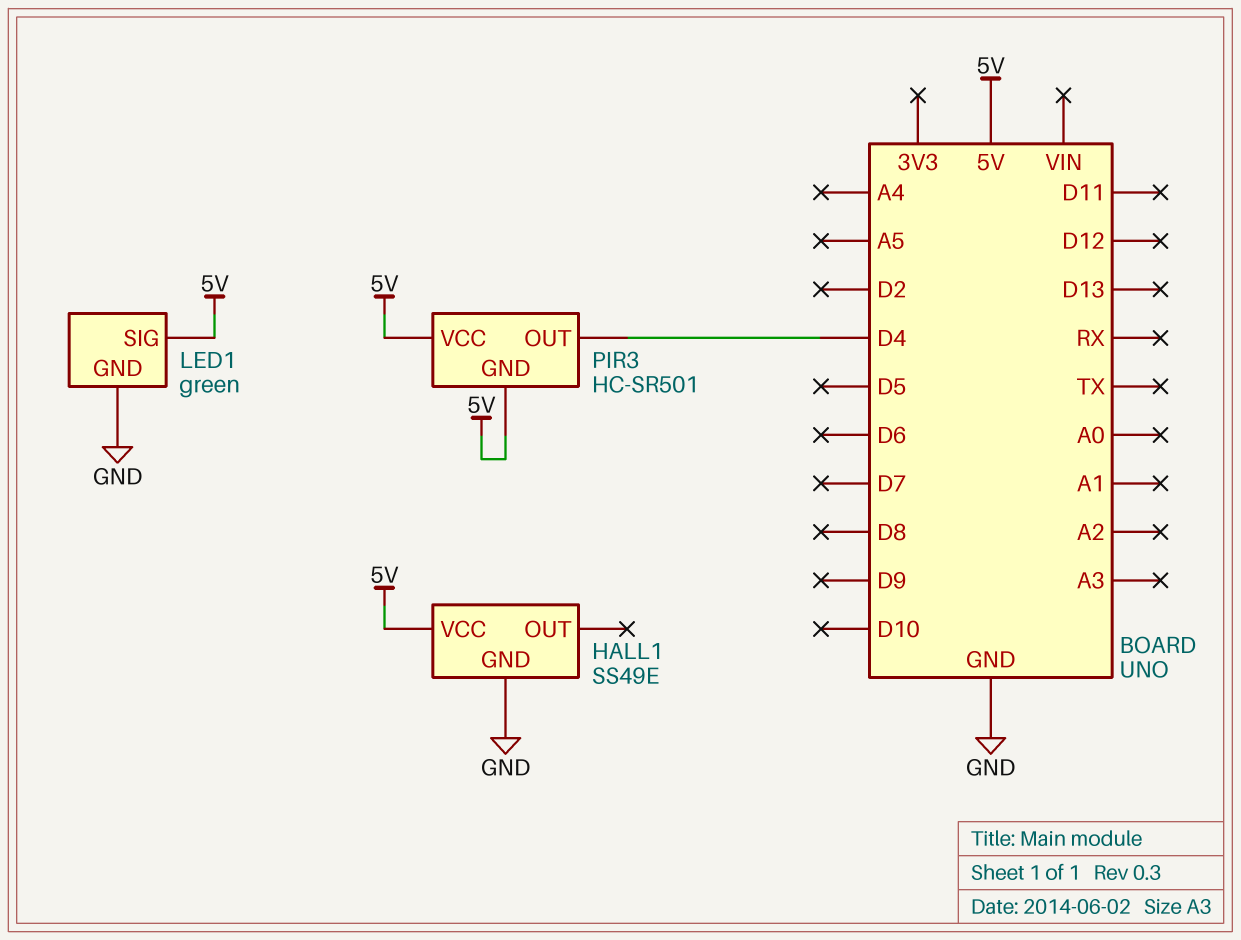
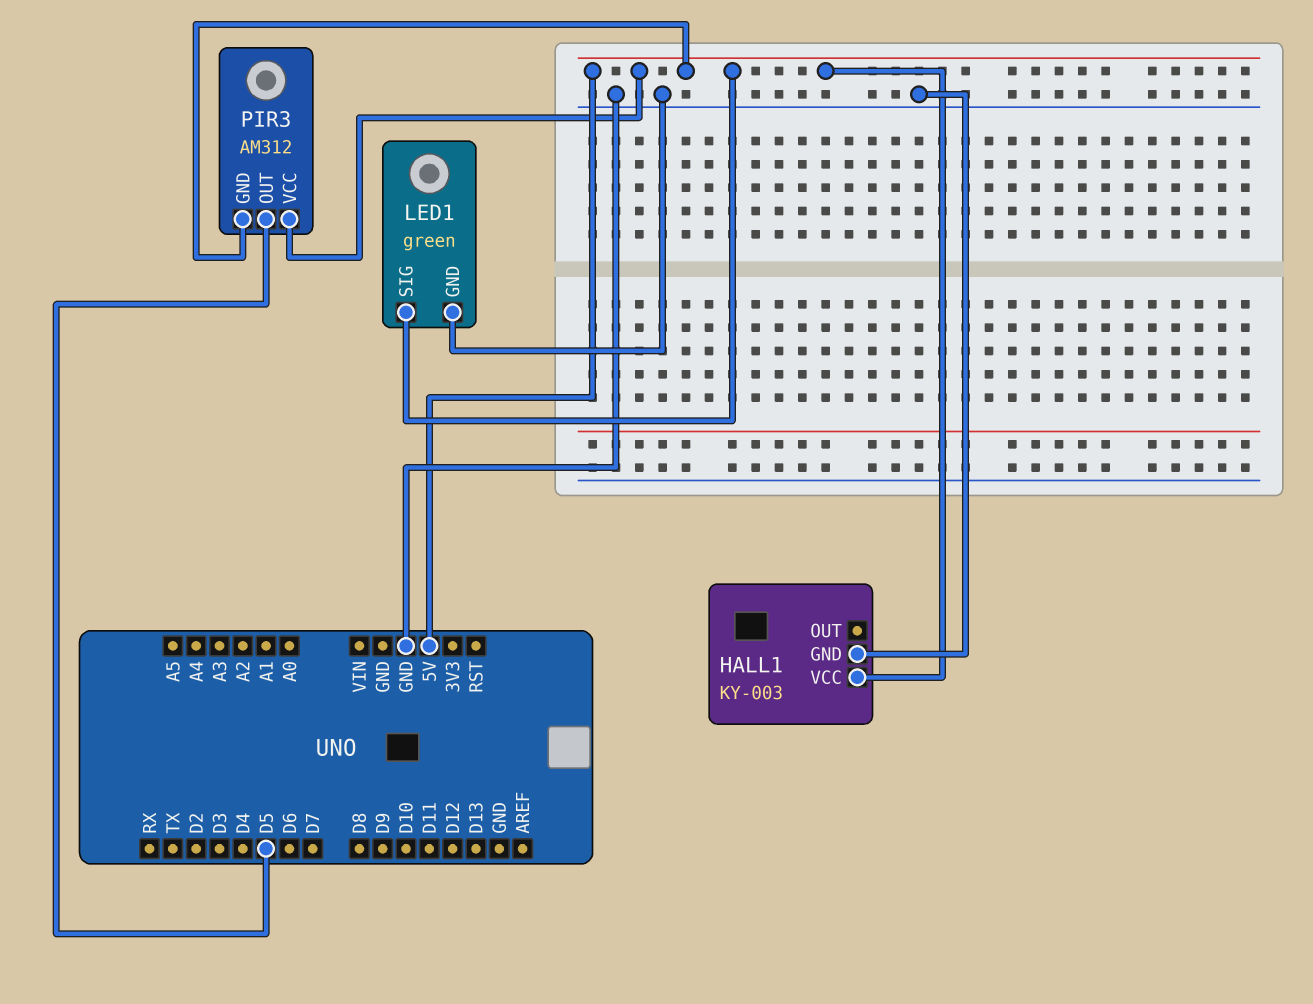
HALL1: SS49E -> KY-003
PIR3: HC-SR501 -> AM312
PIR3 pin OUT: D4 -> D5

